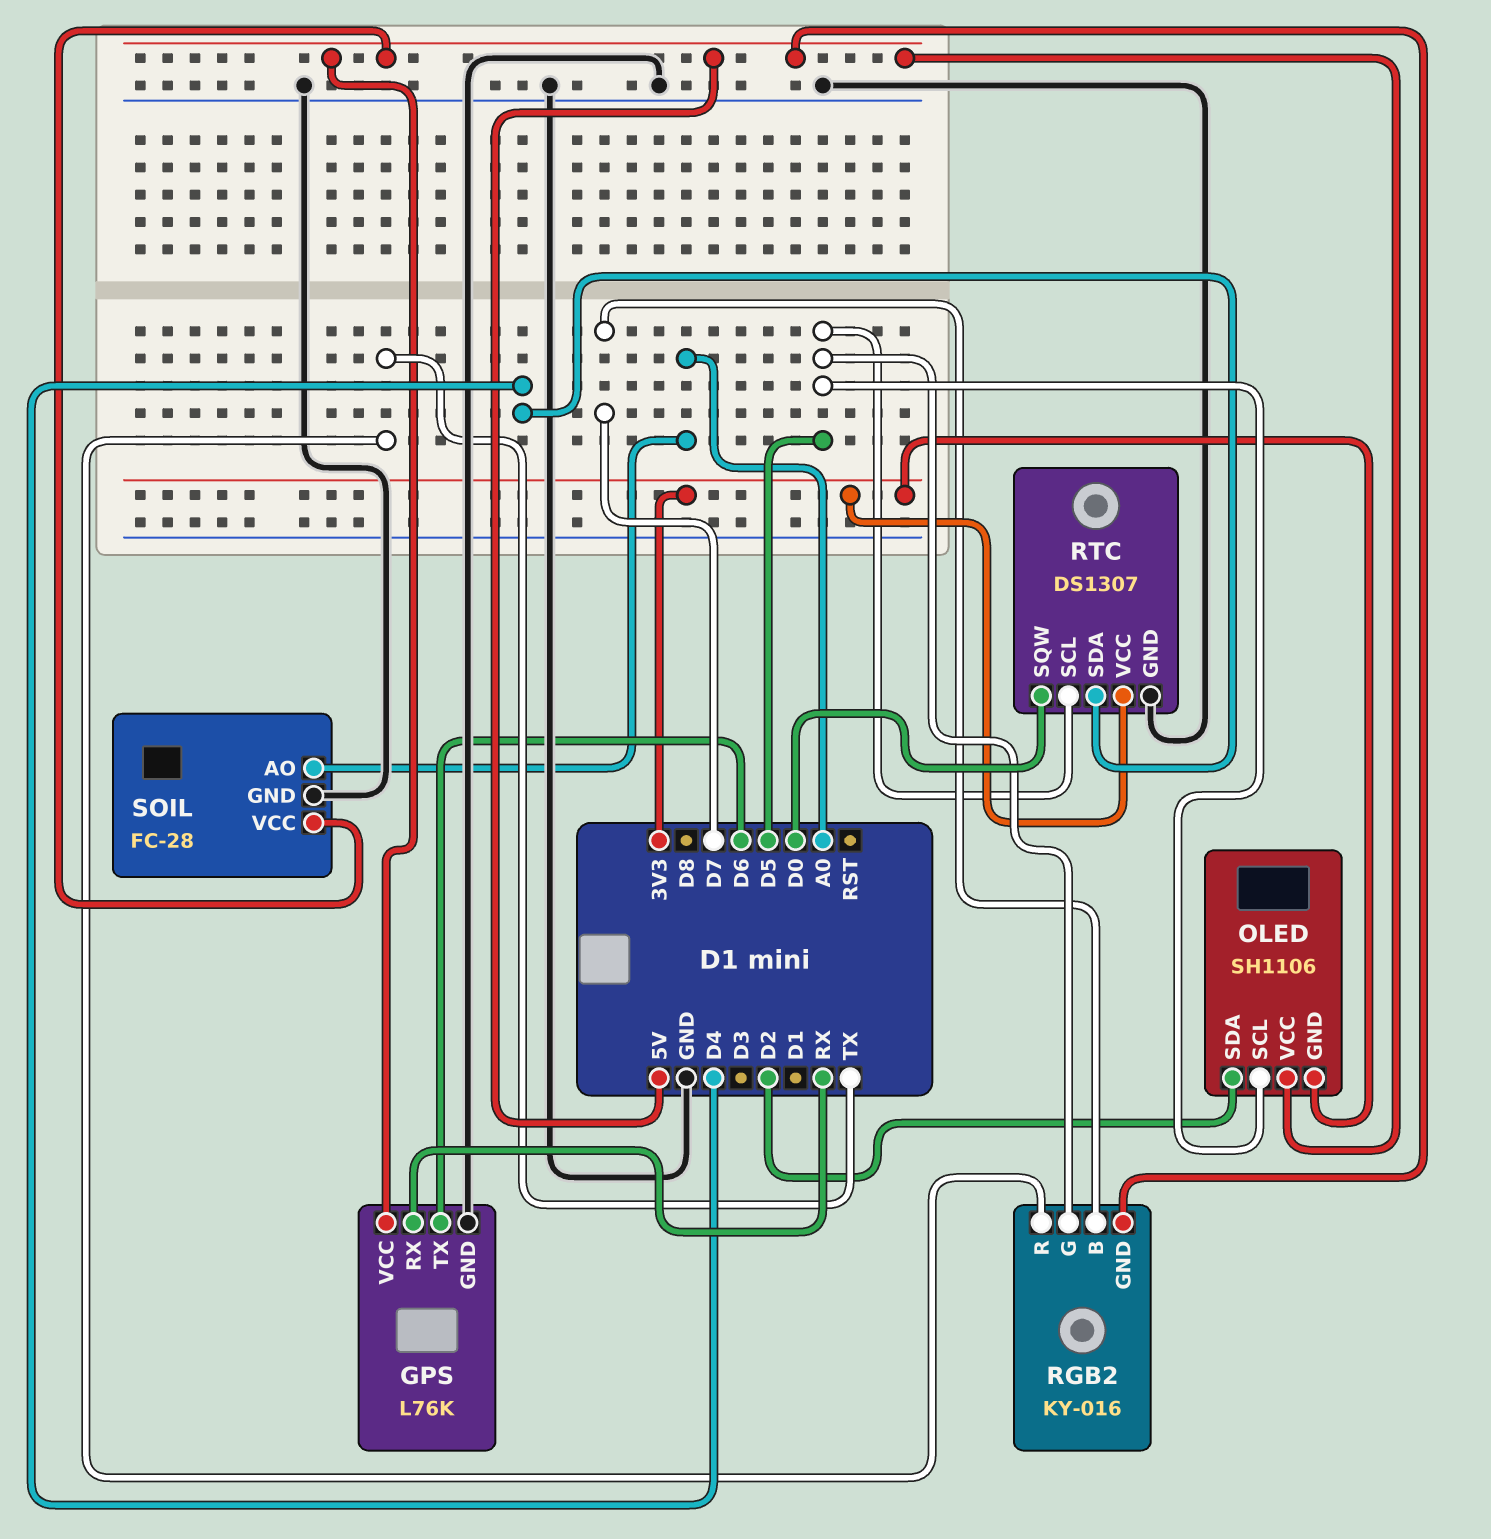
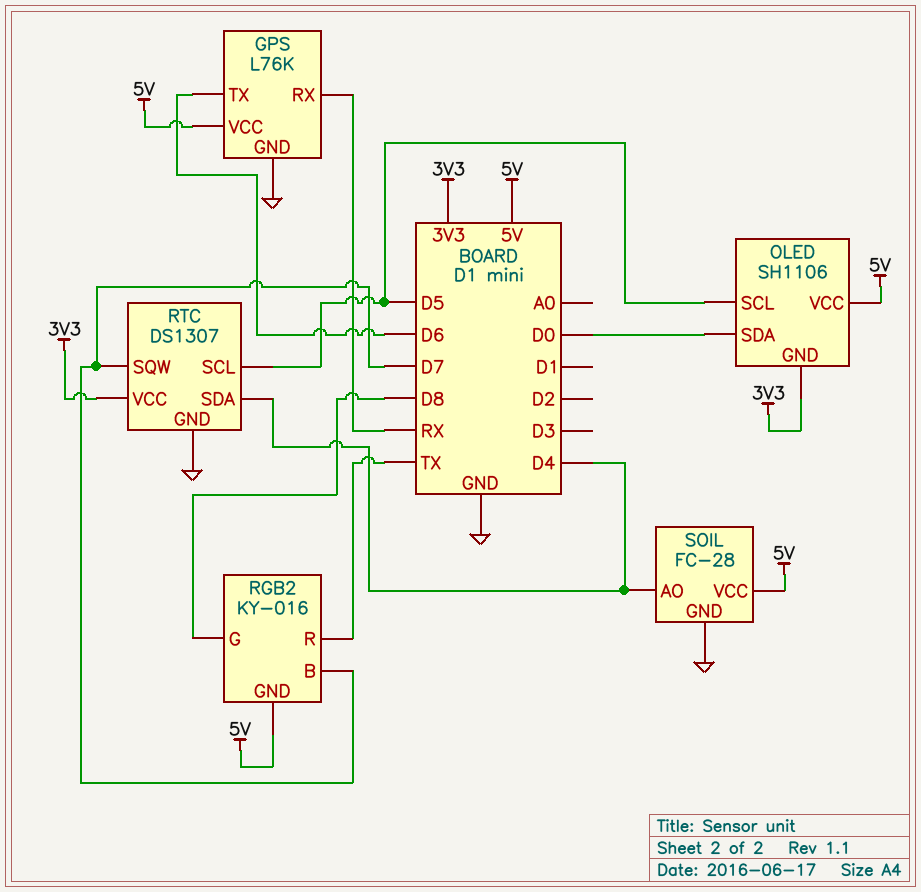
OLED pin SDA: D2 -> D0
RGB2 pin G: D5 -> D8
RTC pin SQW: D0 -> D7
SOIL pin AO: A0 -> D4

